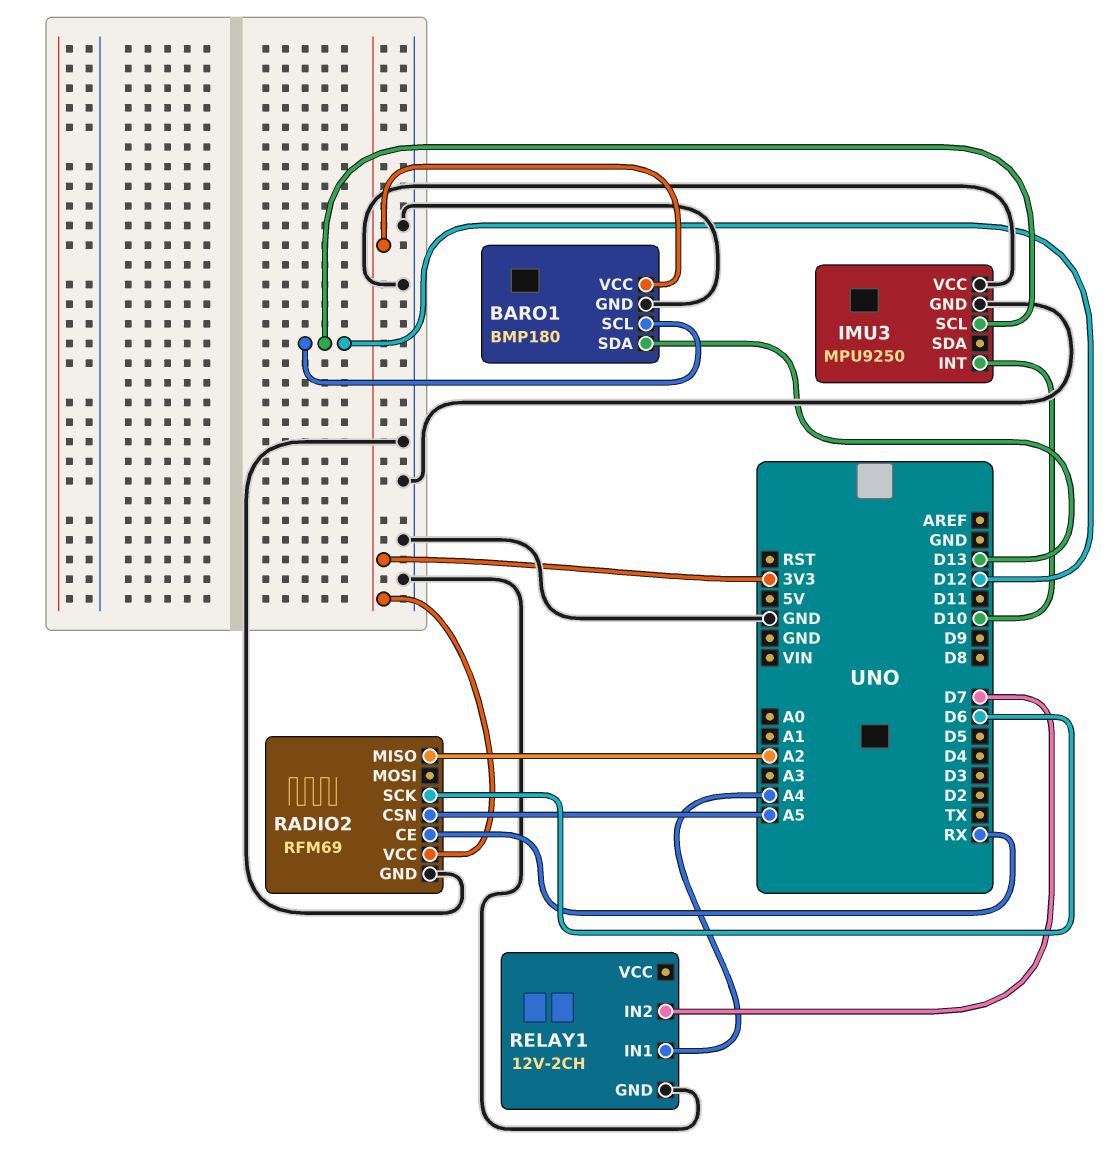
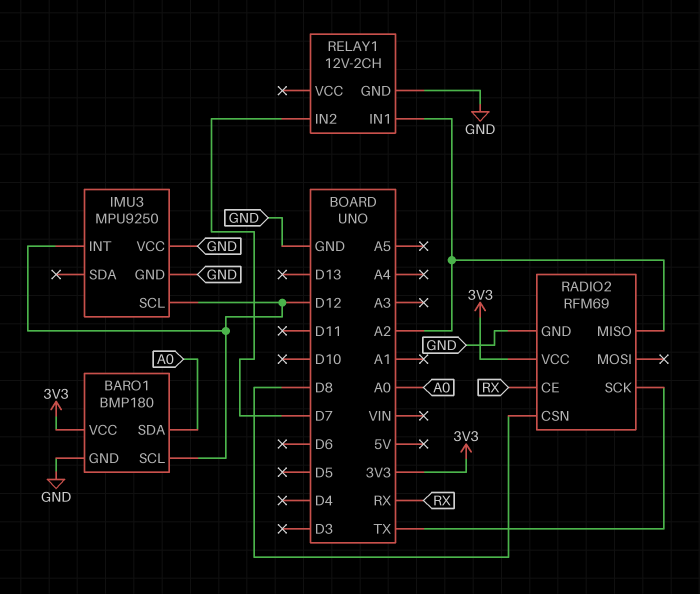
BARO1 pin SDA: D13 -> A0
IMU3 pin INT: D10 -> D12
RADIO2 pin CSN: A5 -> D8
RADIO2 pin SCK: D6 -> TX
RELAY1 pin IN1: A4 -> A2

